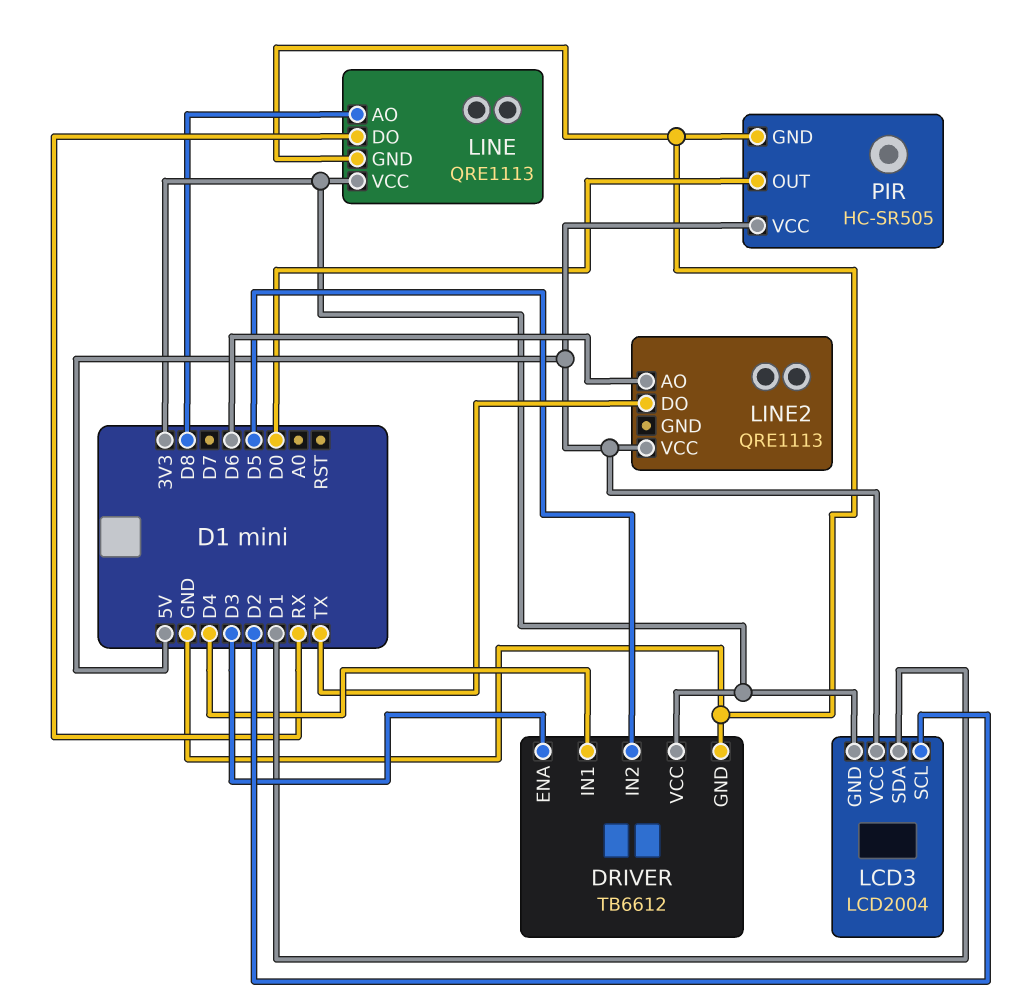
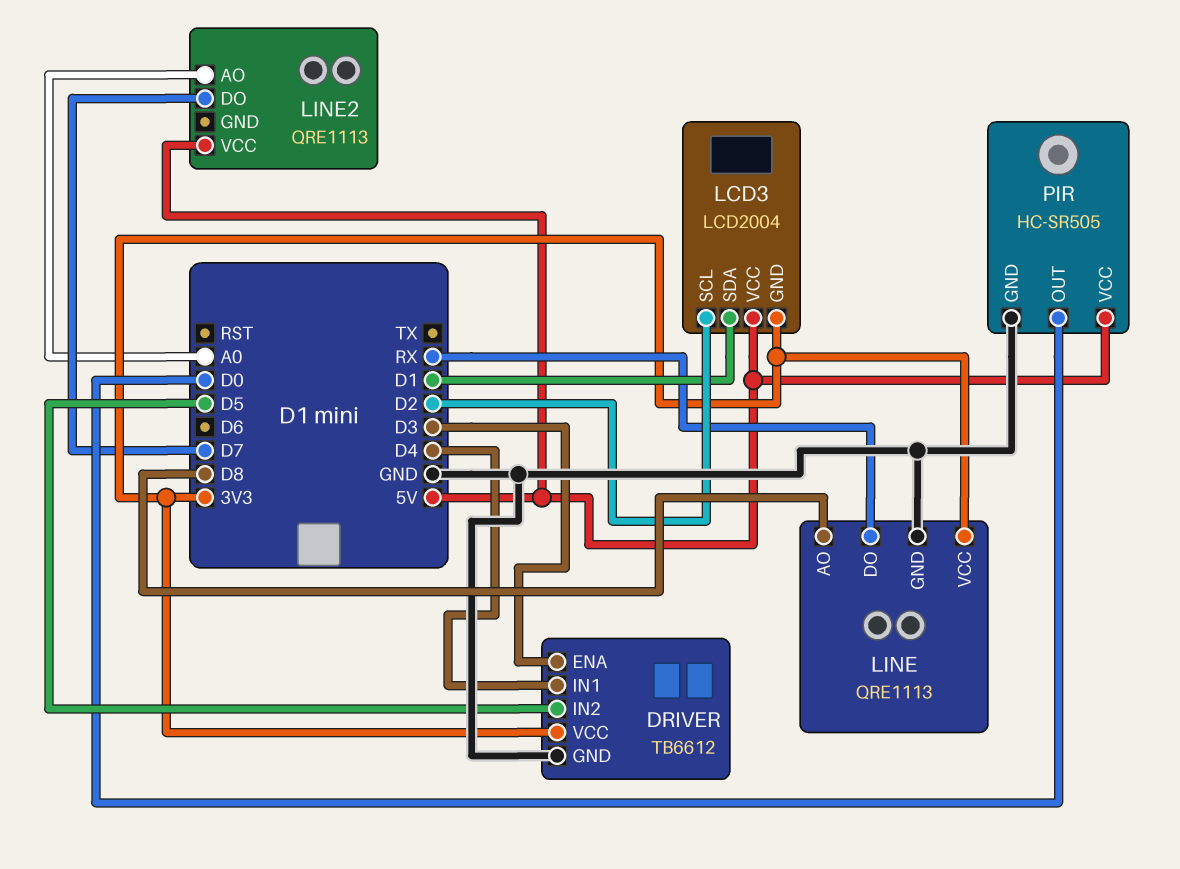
LINE2 pin AO: D6 -> A0
LINE2 pin DO: TX -> D7

